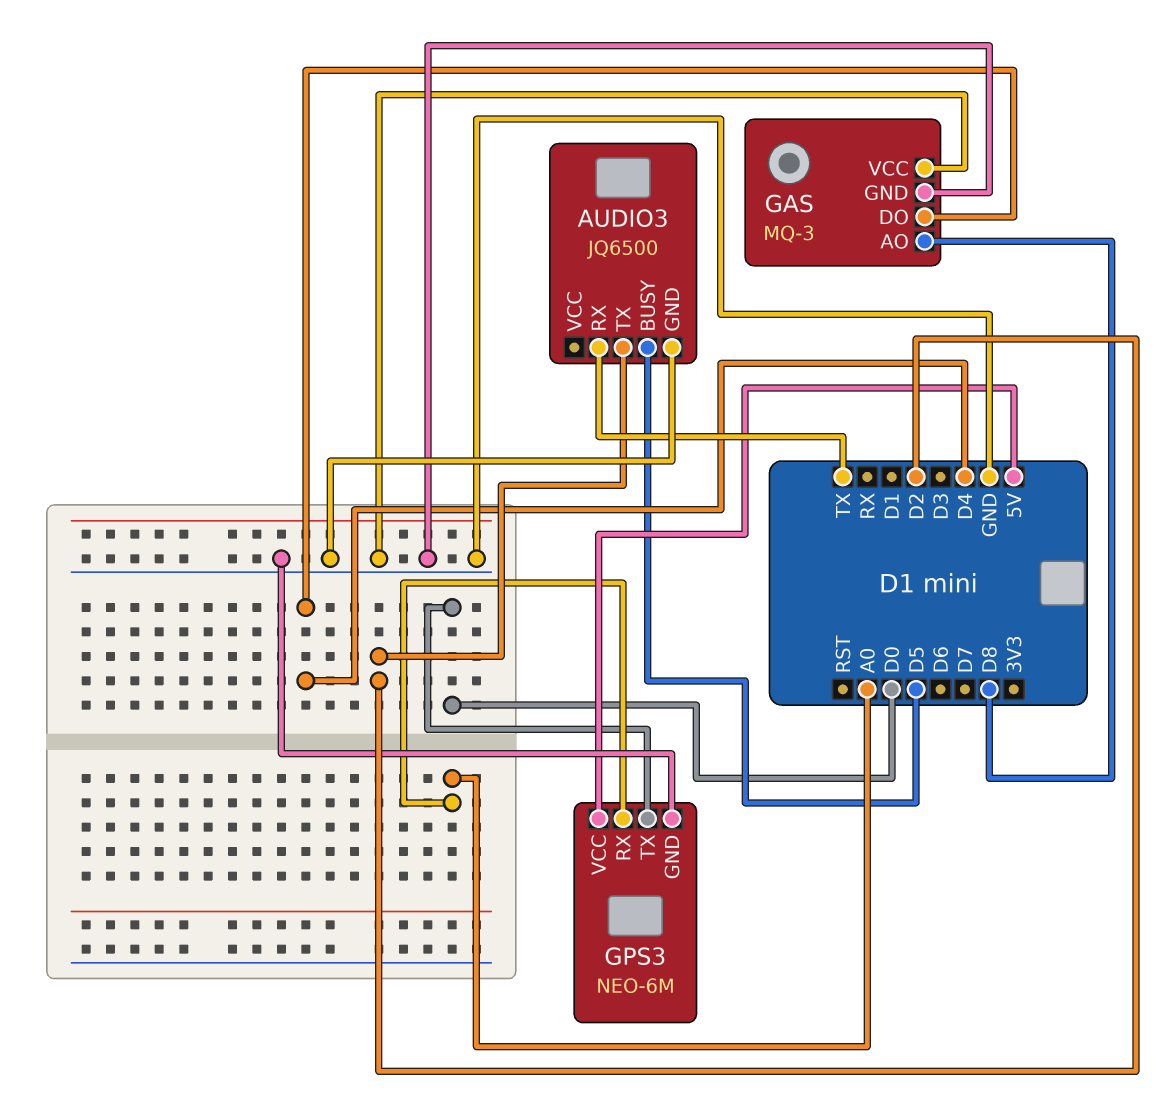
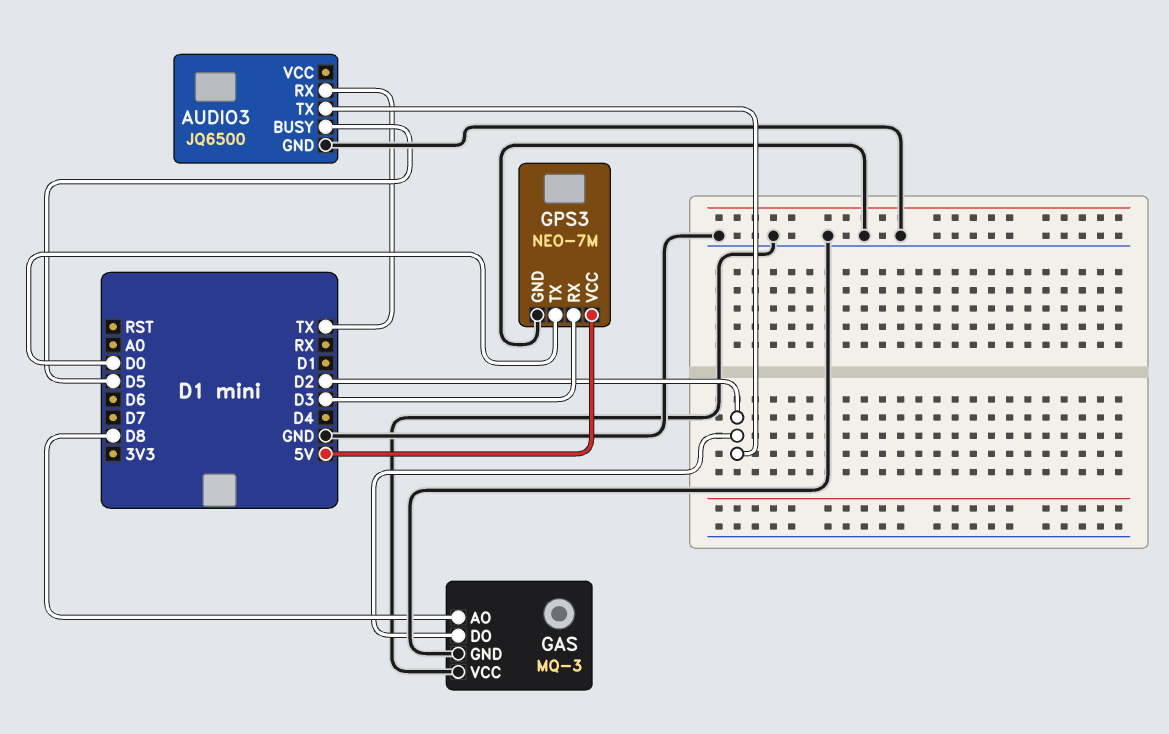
GAS pin DO: D4 -> D2
GPS3: NEO-6M -> NEO-7M
GPS3 pin RX: A0 -> D3

